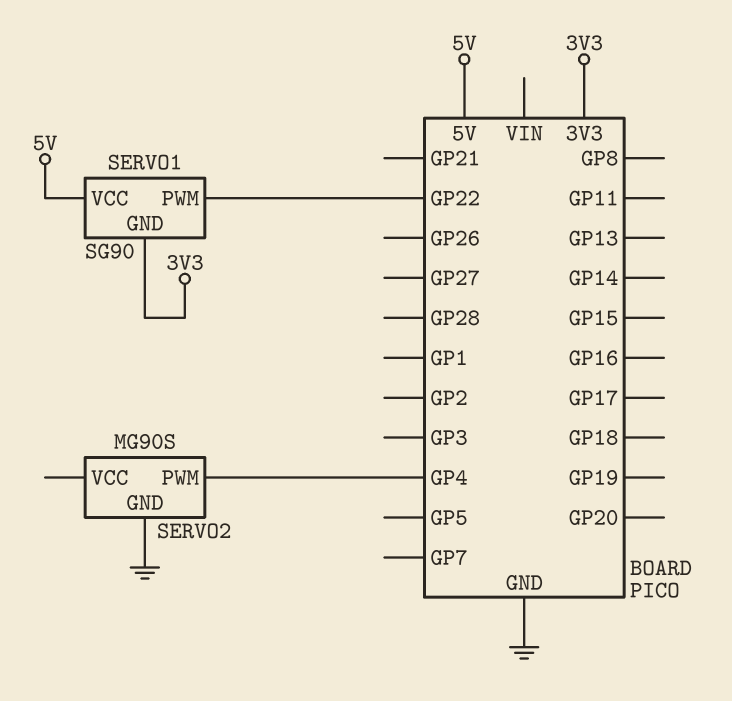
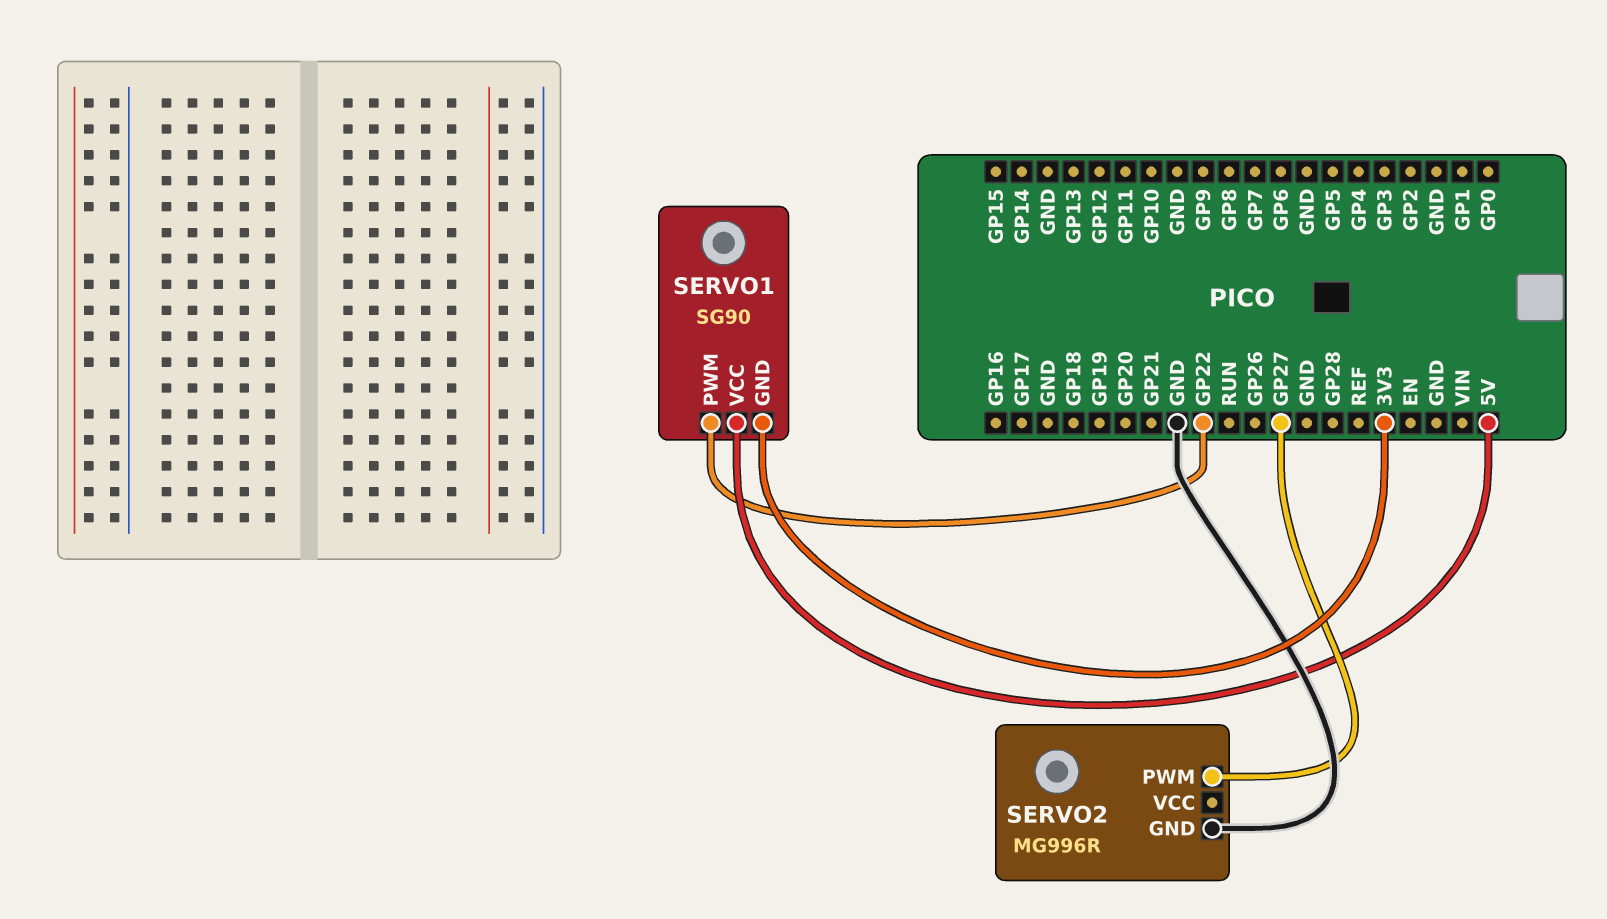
SERVO2: MG90S -> MG996R
SERVO2 pin PWM: GP4 -> GP27

